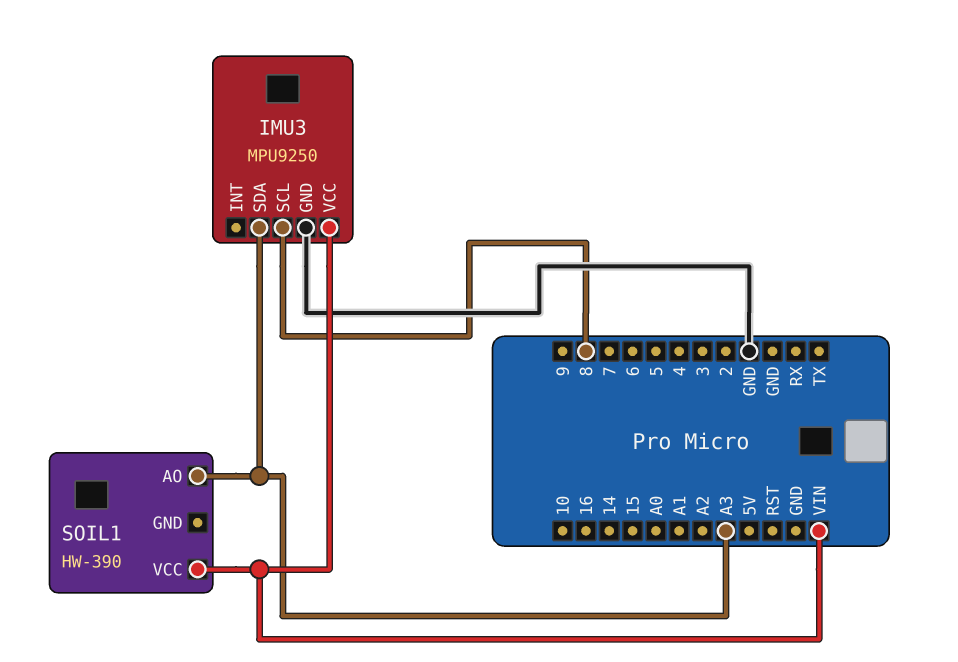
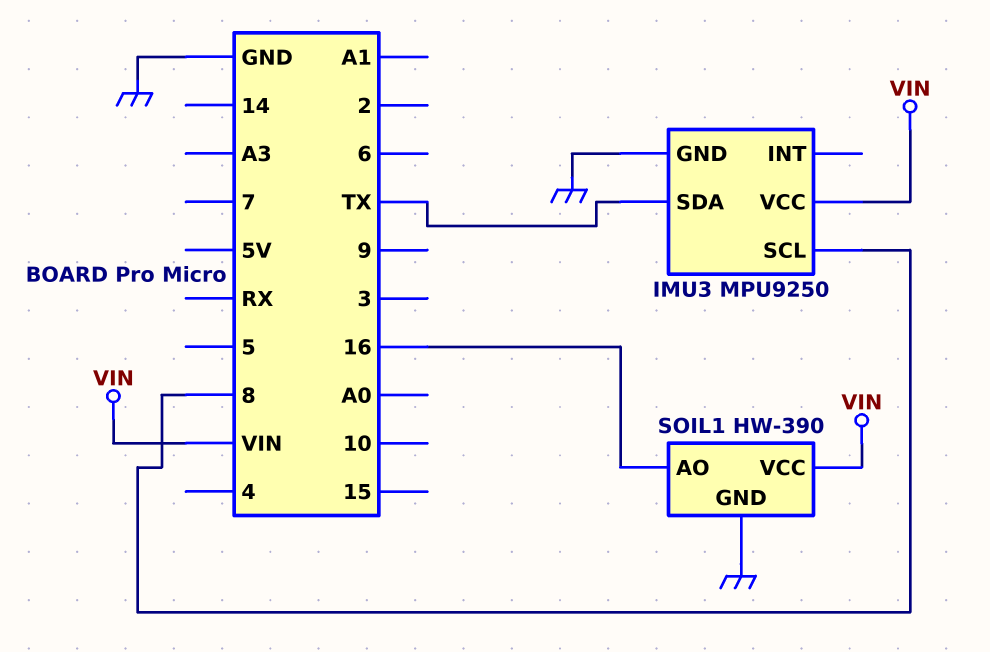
IMU3 pin SDA: A3 -> TX
SOIL1 pin AO: A3 -> 16
SOIL1 pin GND: none -> GND

